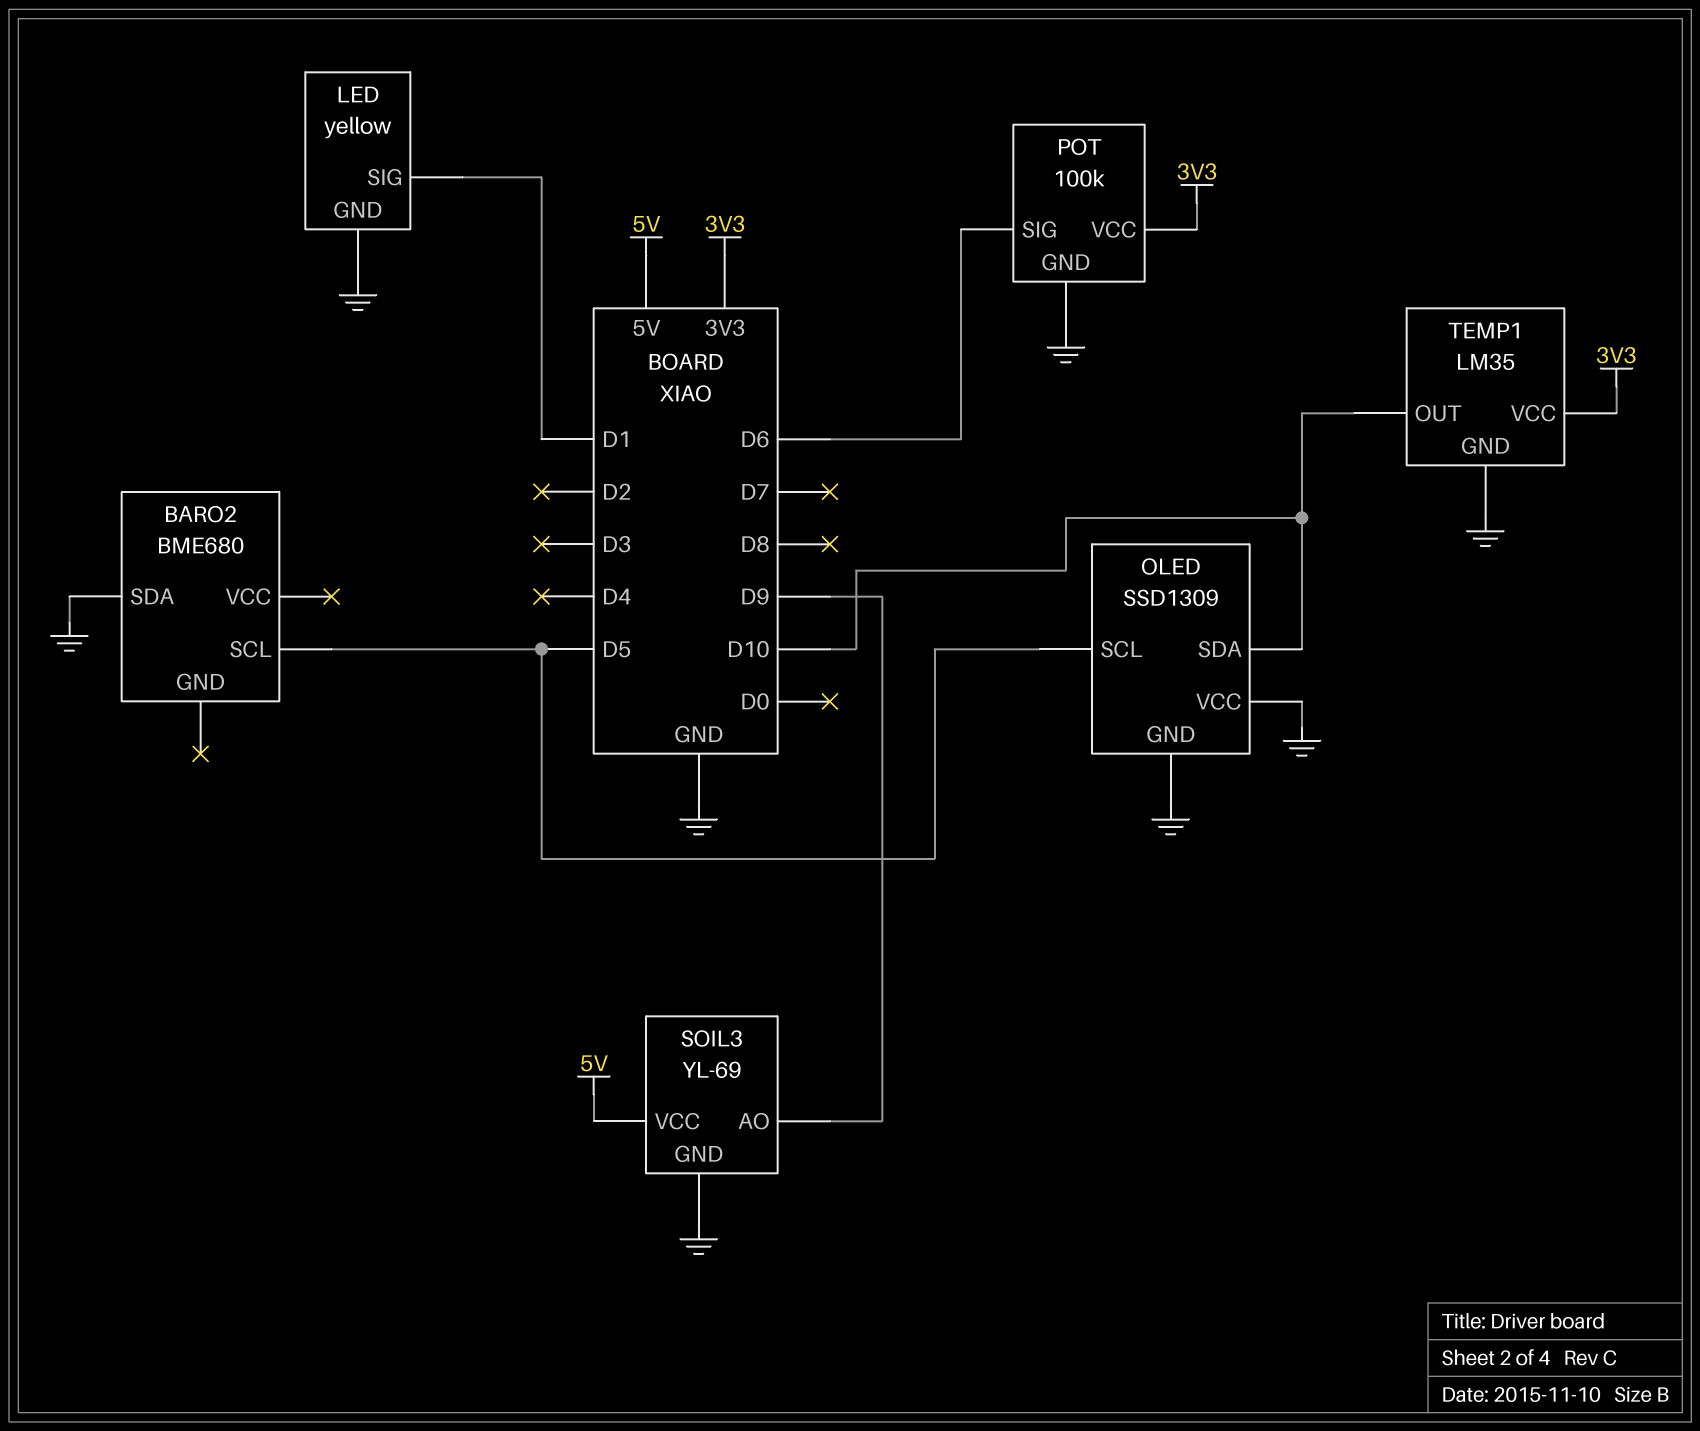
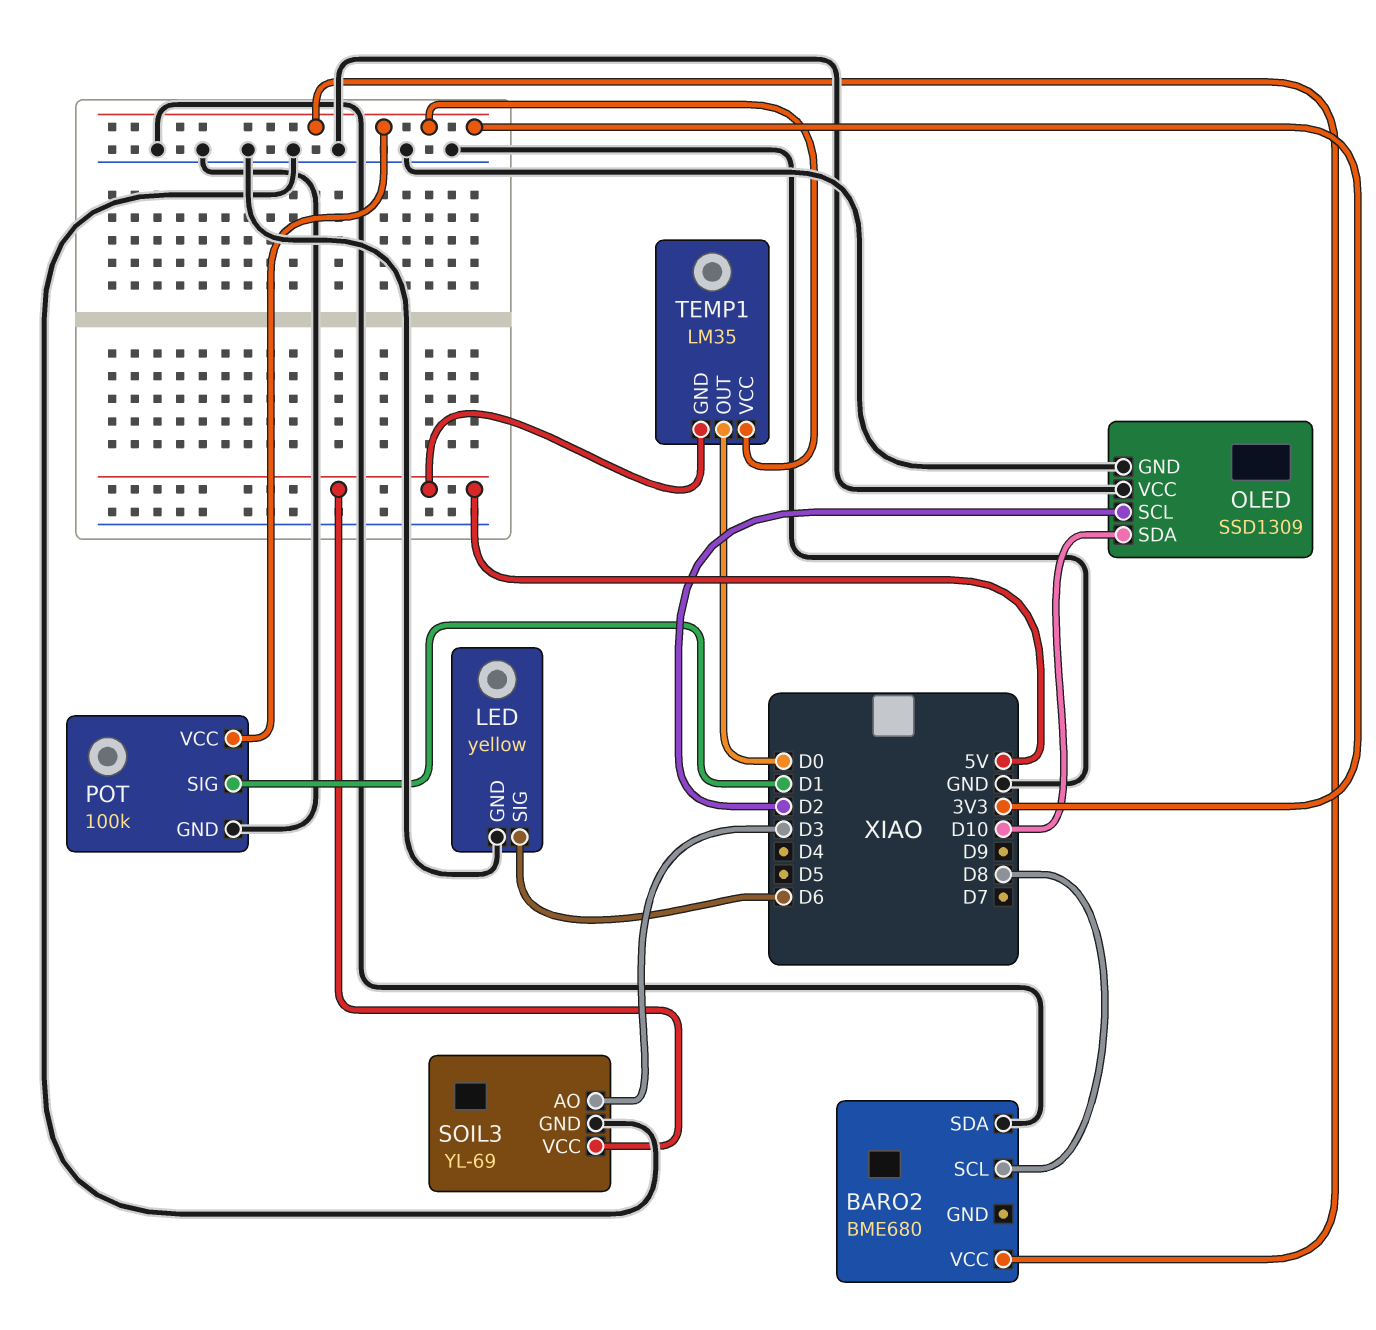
BARO2 pin SCL: D5 -> D8
BARO2 pin VCC: none -> 3V3
LED pin SIG: D1 -> D6
OLED pin SCL: D5 -> D2
POT pin SIG: D6 -> D1
SOIL3 pin AO: D9 -> D3
TEMP1 pin GND: GND -> 5V
TEMP1 pin OUT: D10 -> D0

